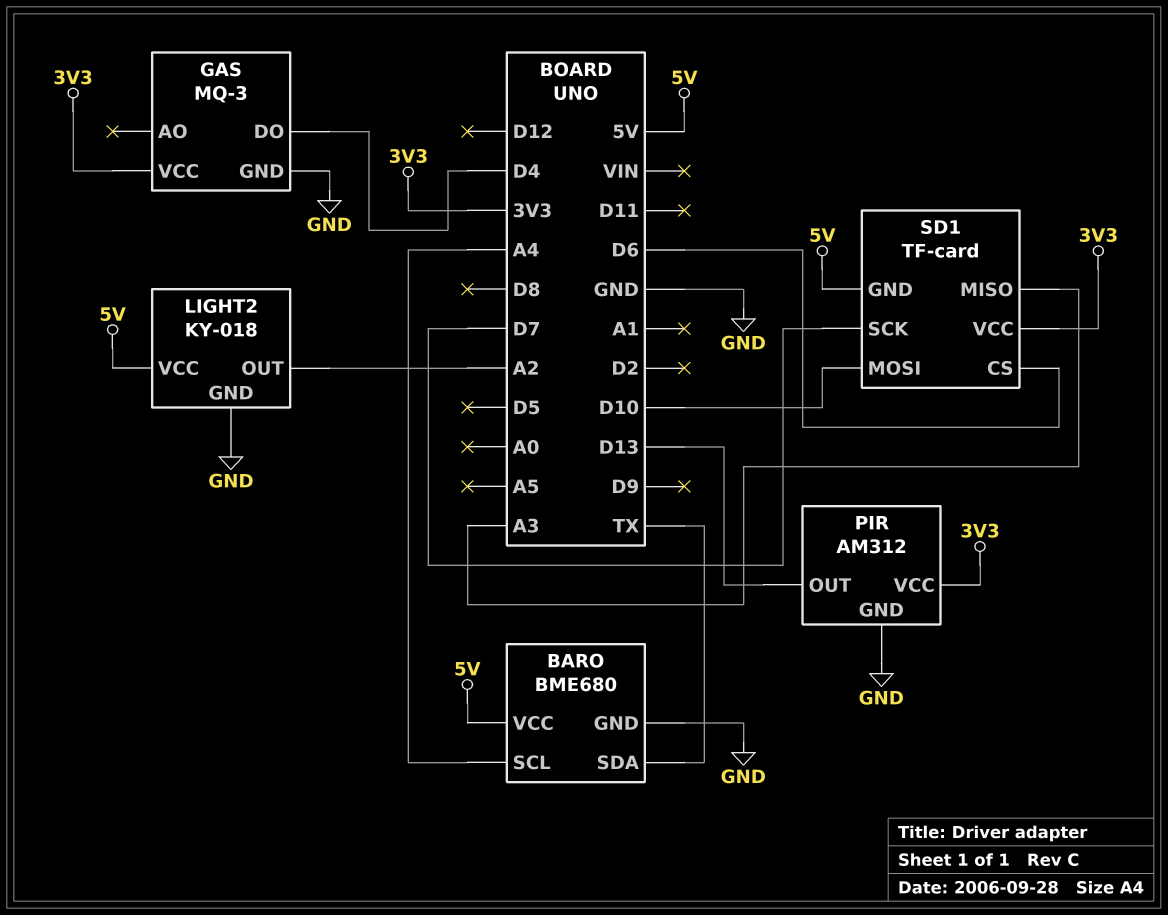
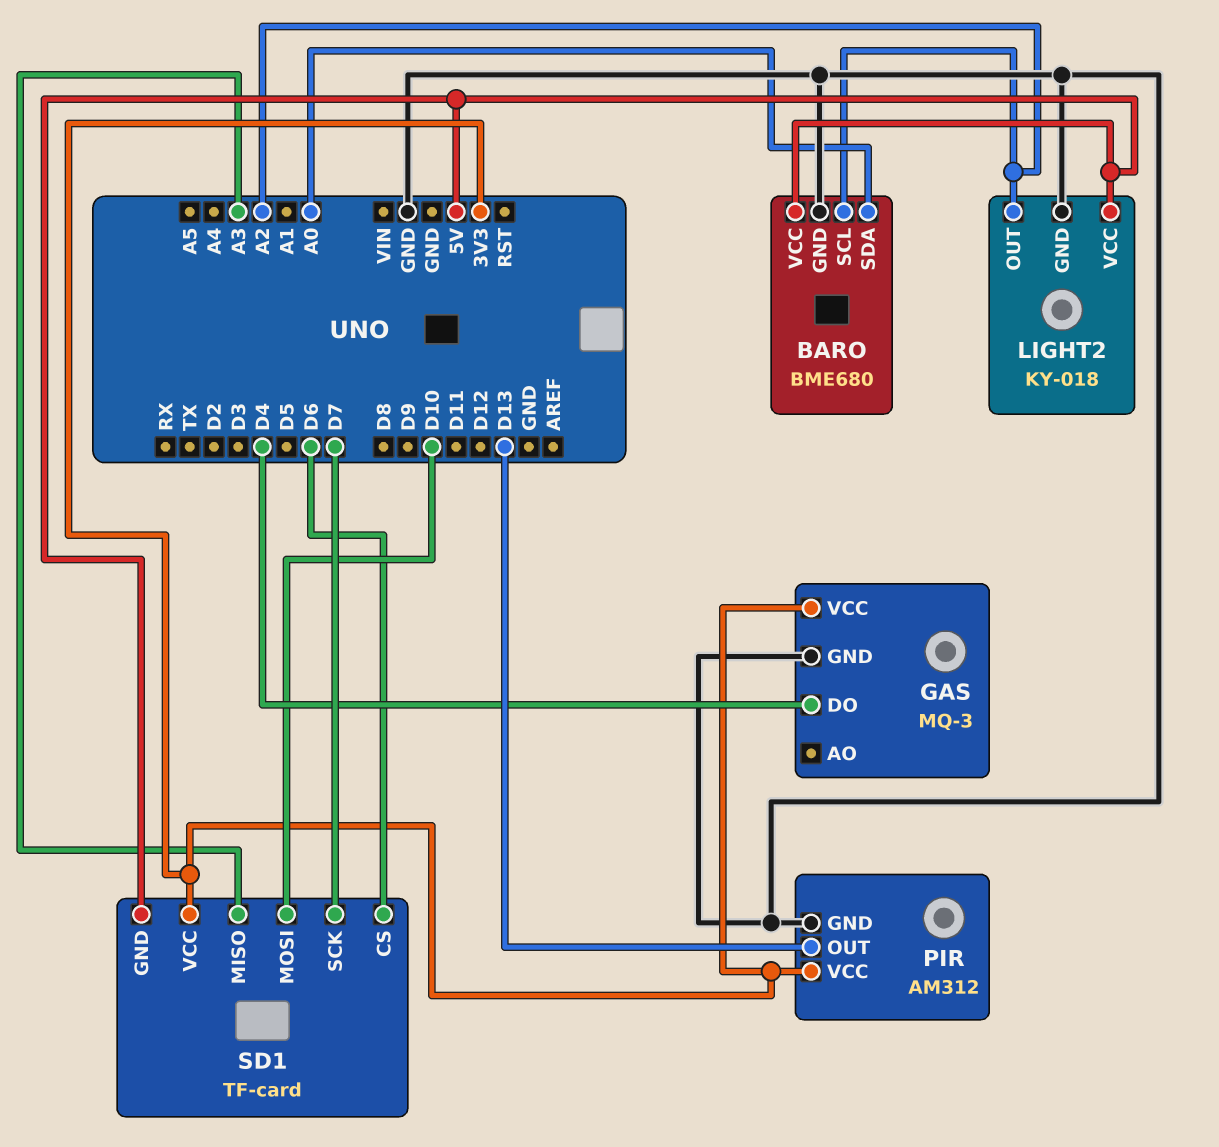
BARO pin SCL: A4 -> A2
BARO pin SDA: TX -> A0

